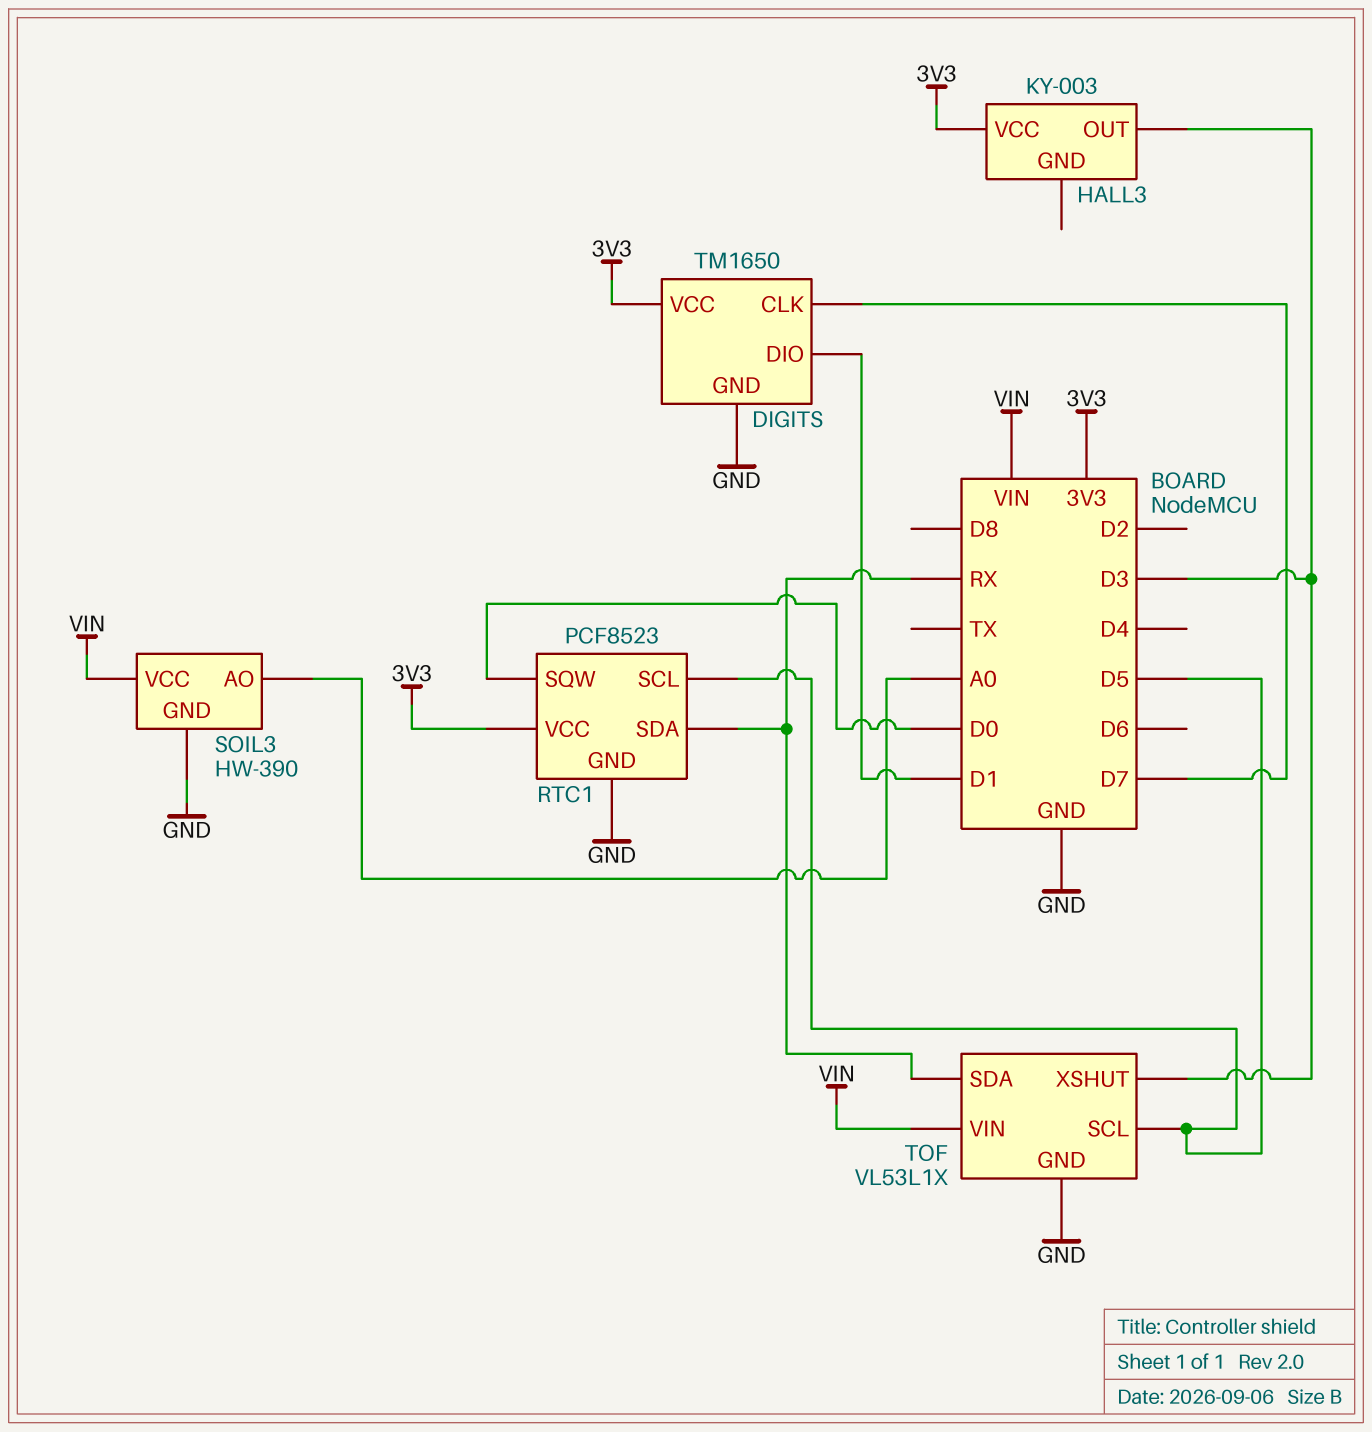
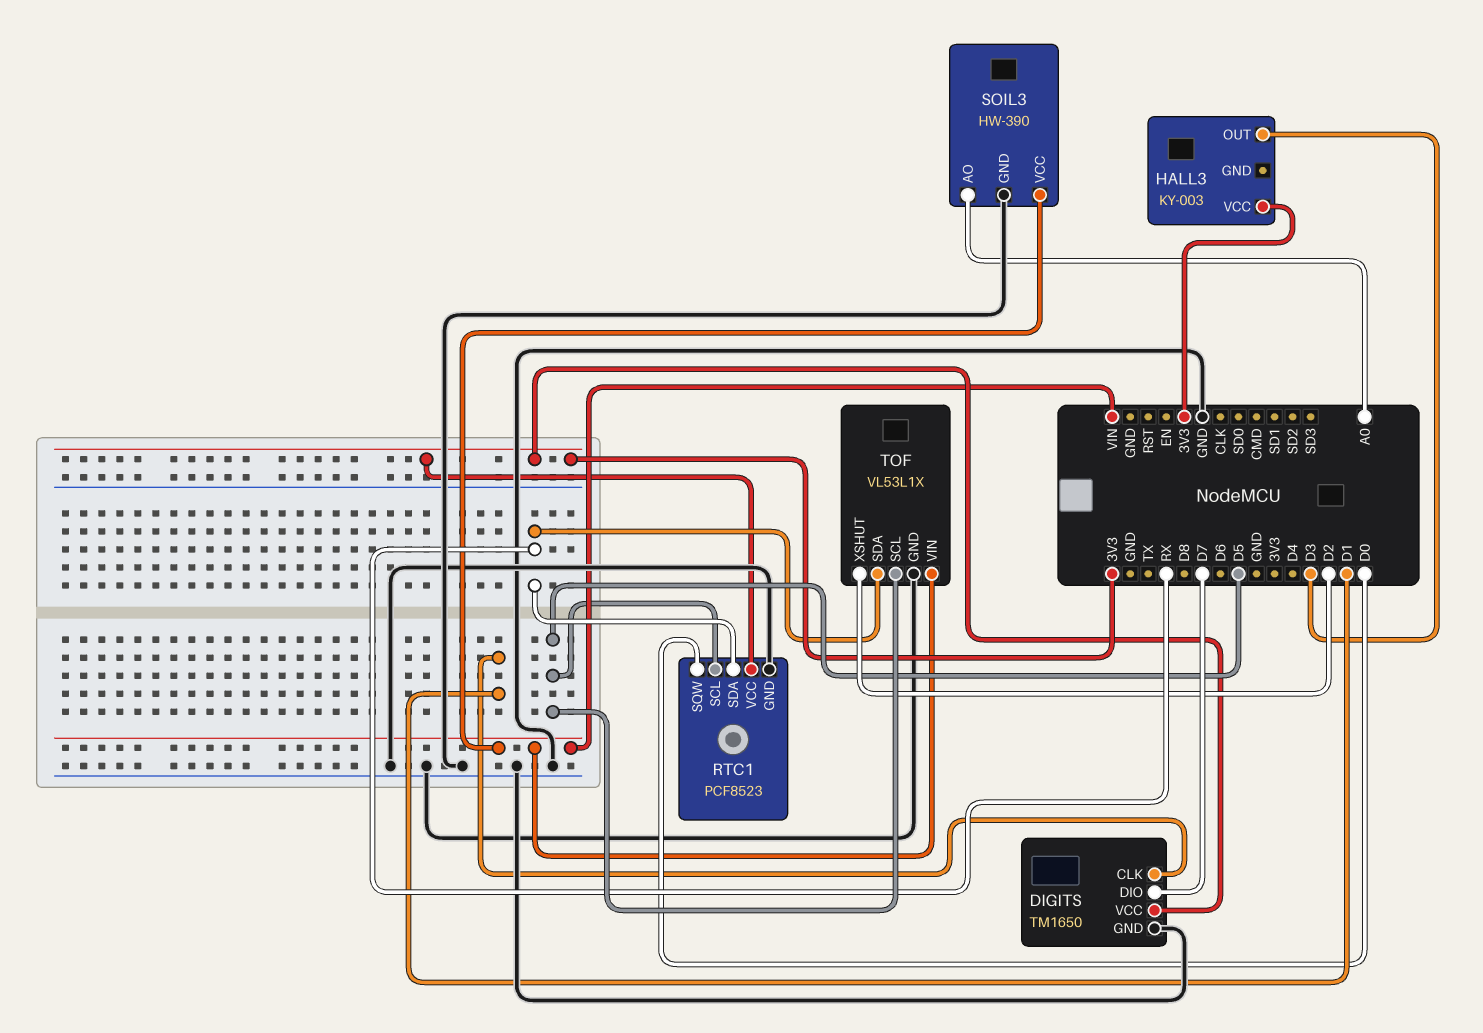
DIGITS pin CLK: D7 -> D1
DIGITS pin DIO: D1 -> D7
TOF pin XSHUT: D3 -> D2

